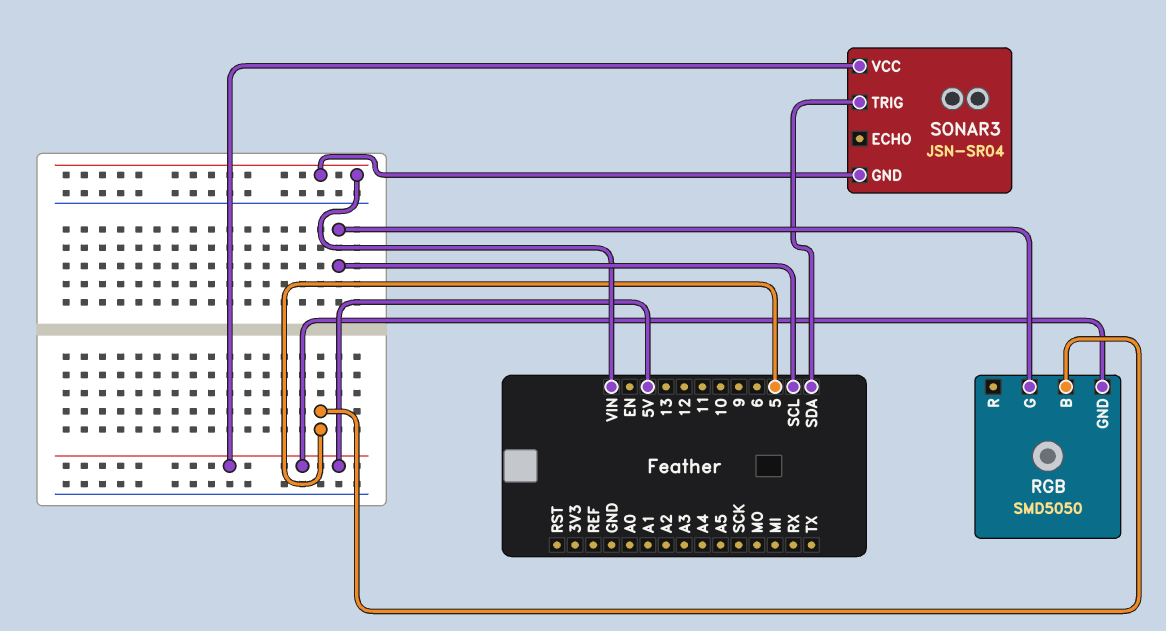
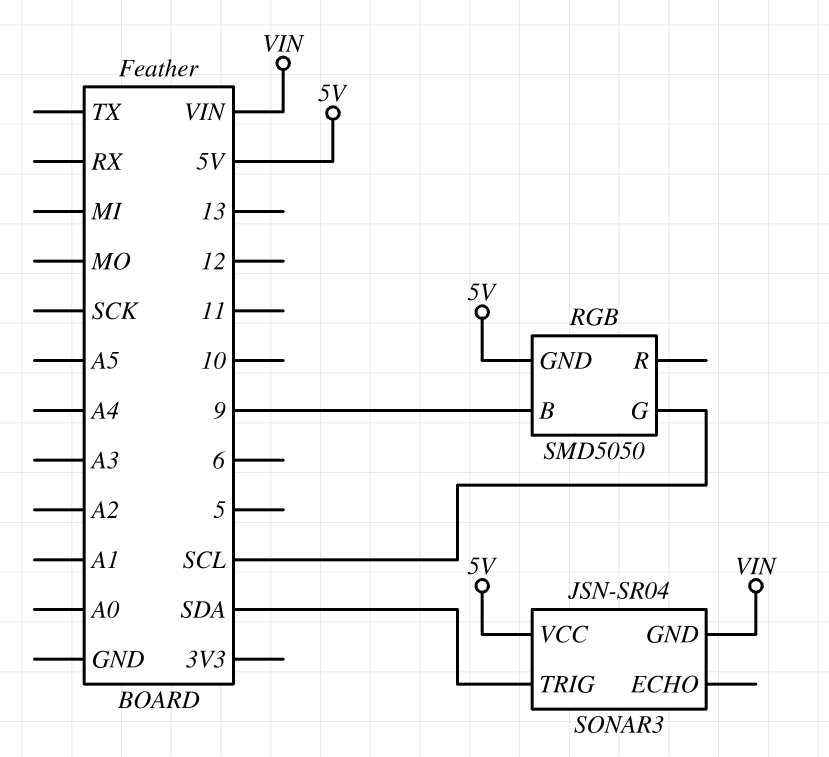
RGB pin B: 5 -> 9

